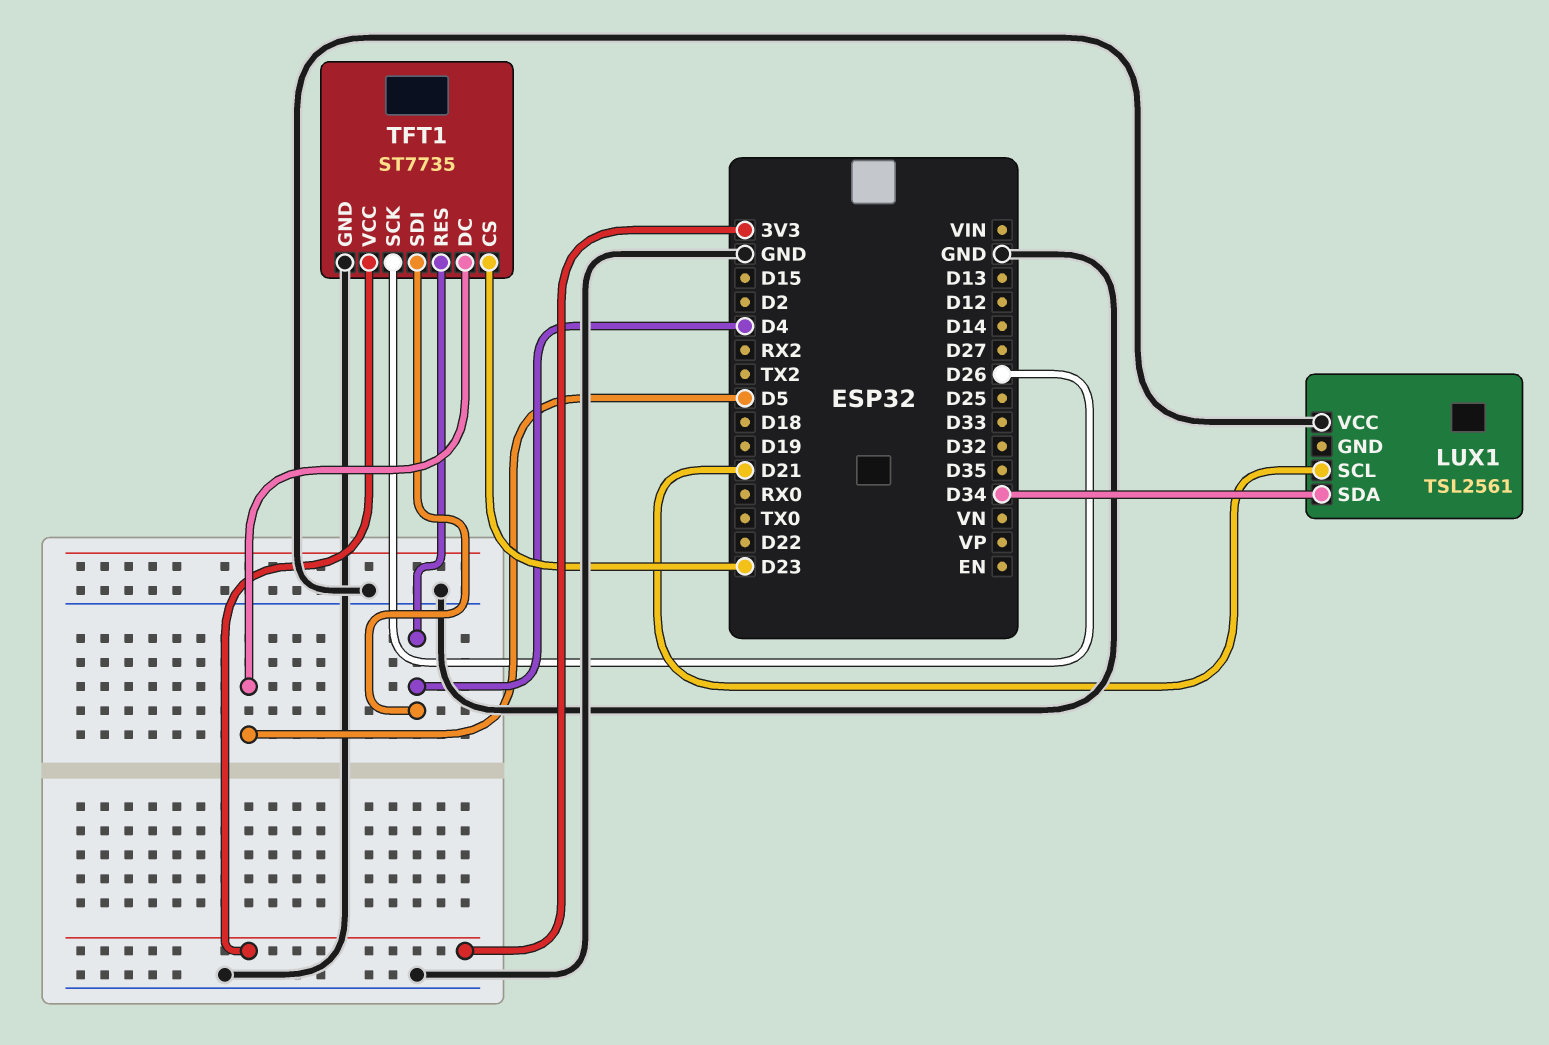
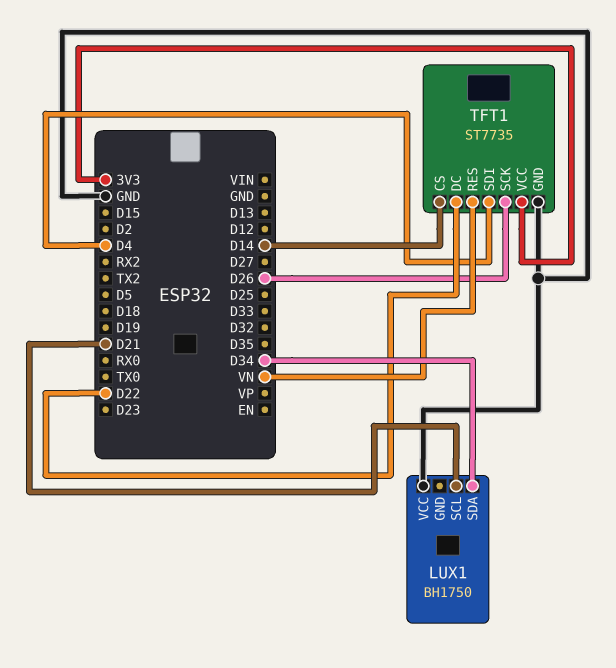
LUX1: TSL2561 -> BH1750
TFT1 pin CS: D23 -> D14
TFT1 pin DC: D5 -> D22
TFT1 pin RES: D4 -> VN

